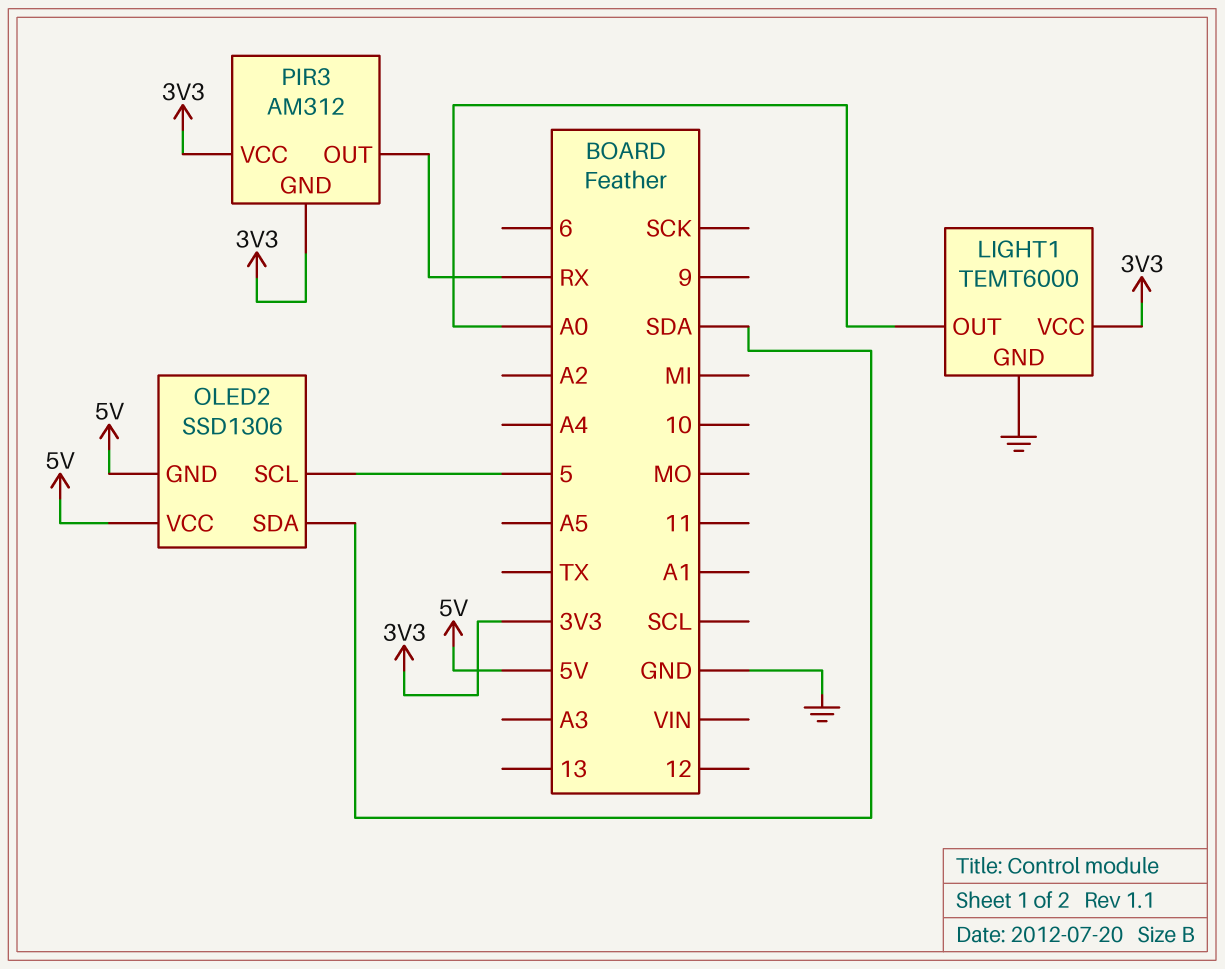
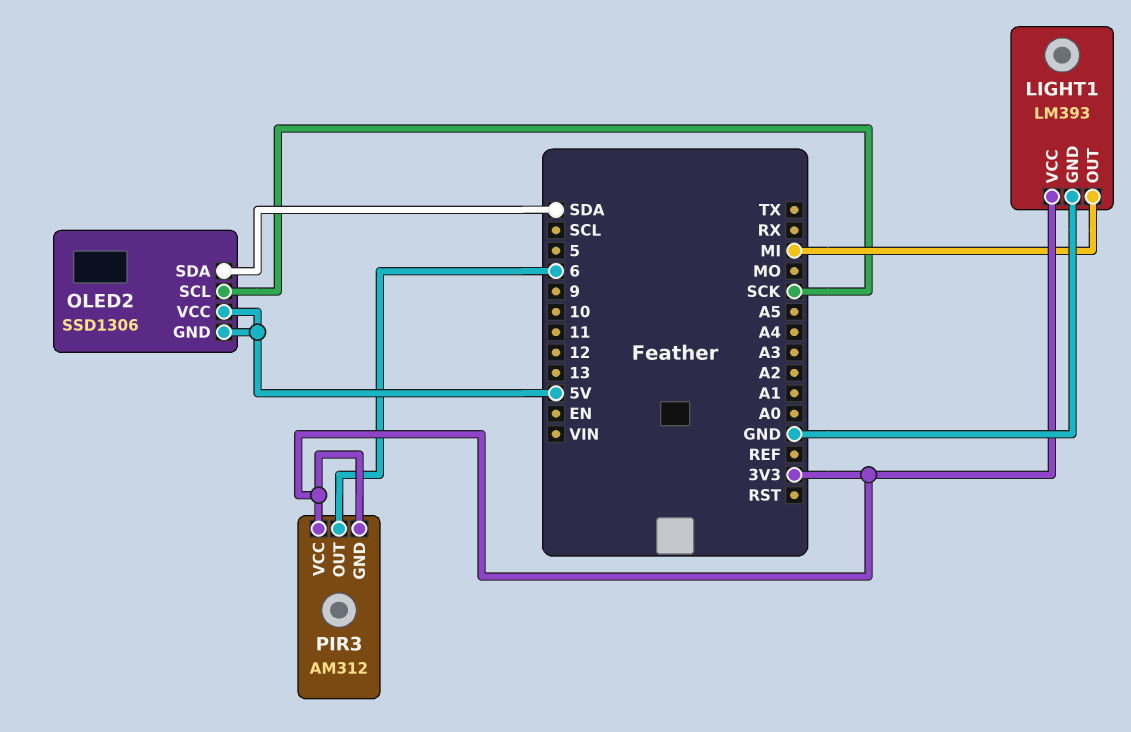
LIGHT1: TEMT6000 -> LM393
LIGHT1 pin OUT: A0 -> MI
OLED2 pin SCL: 5 -> SCK
PIR3 pin OUT: RX -> 6

